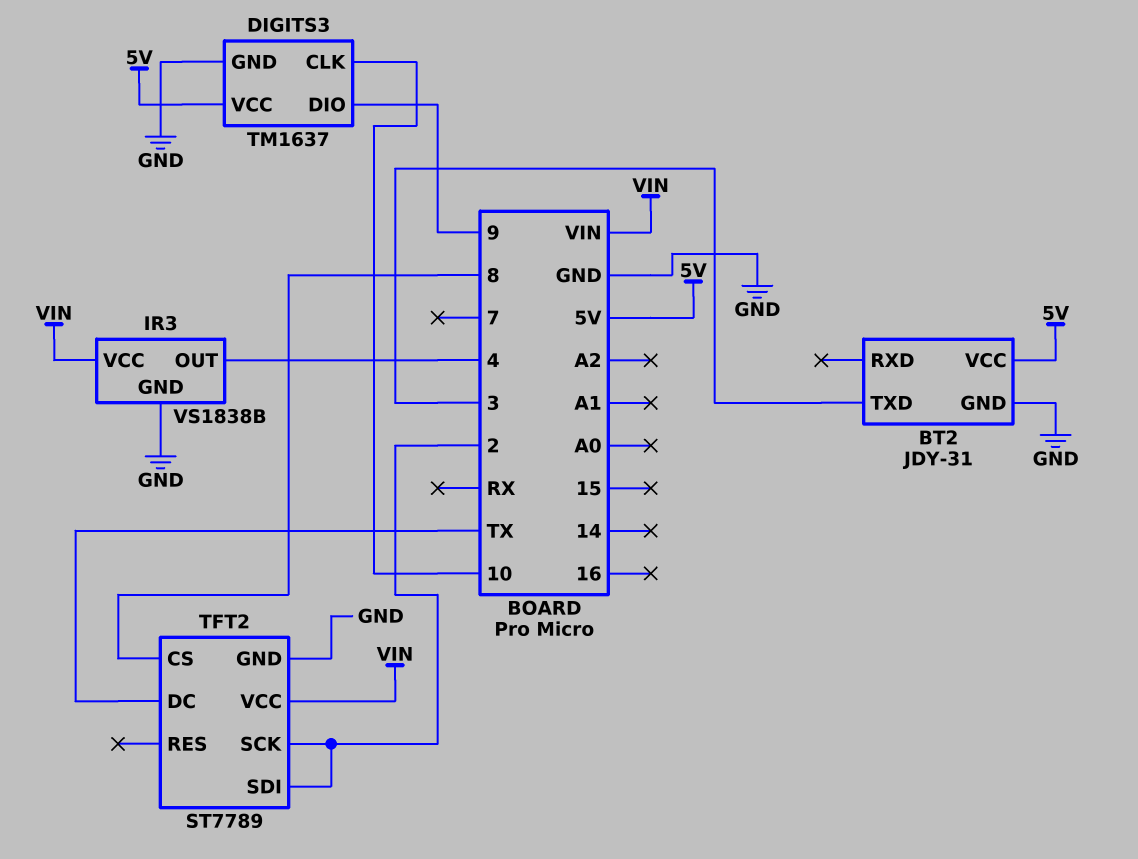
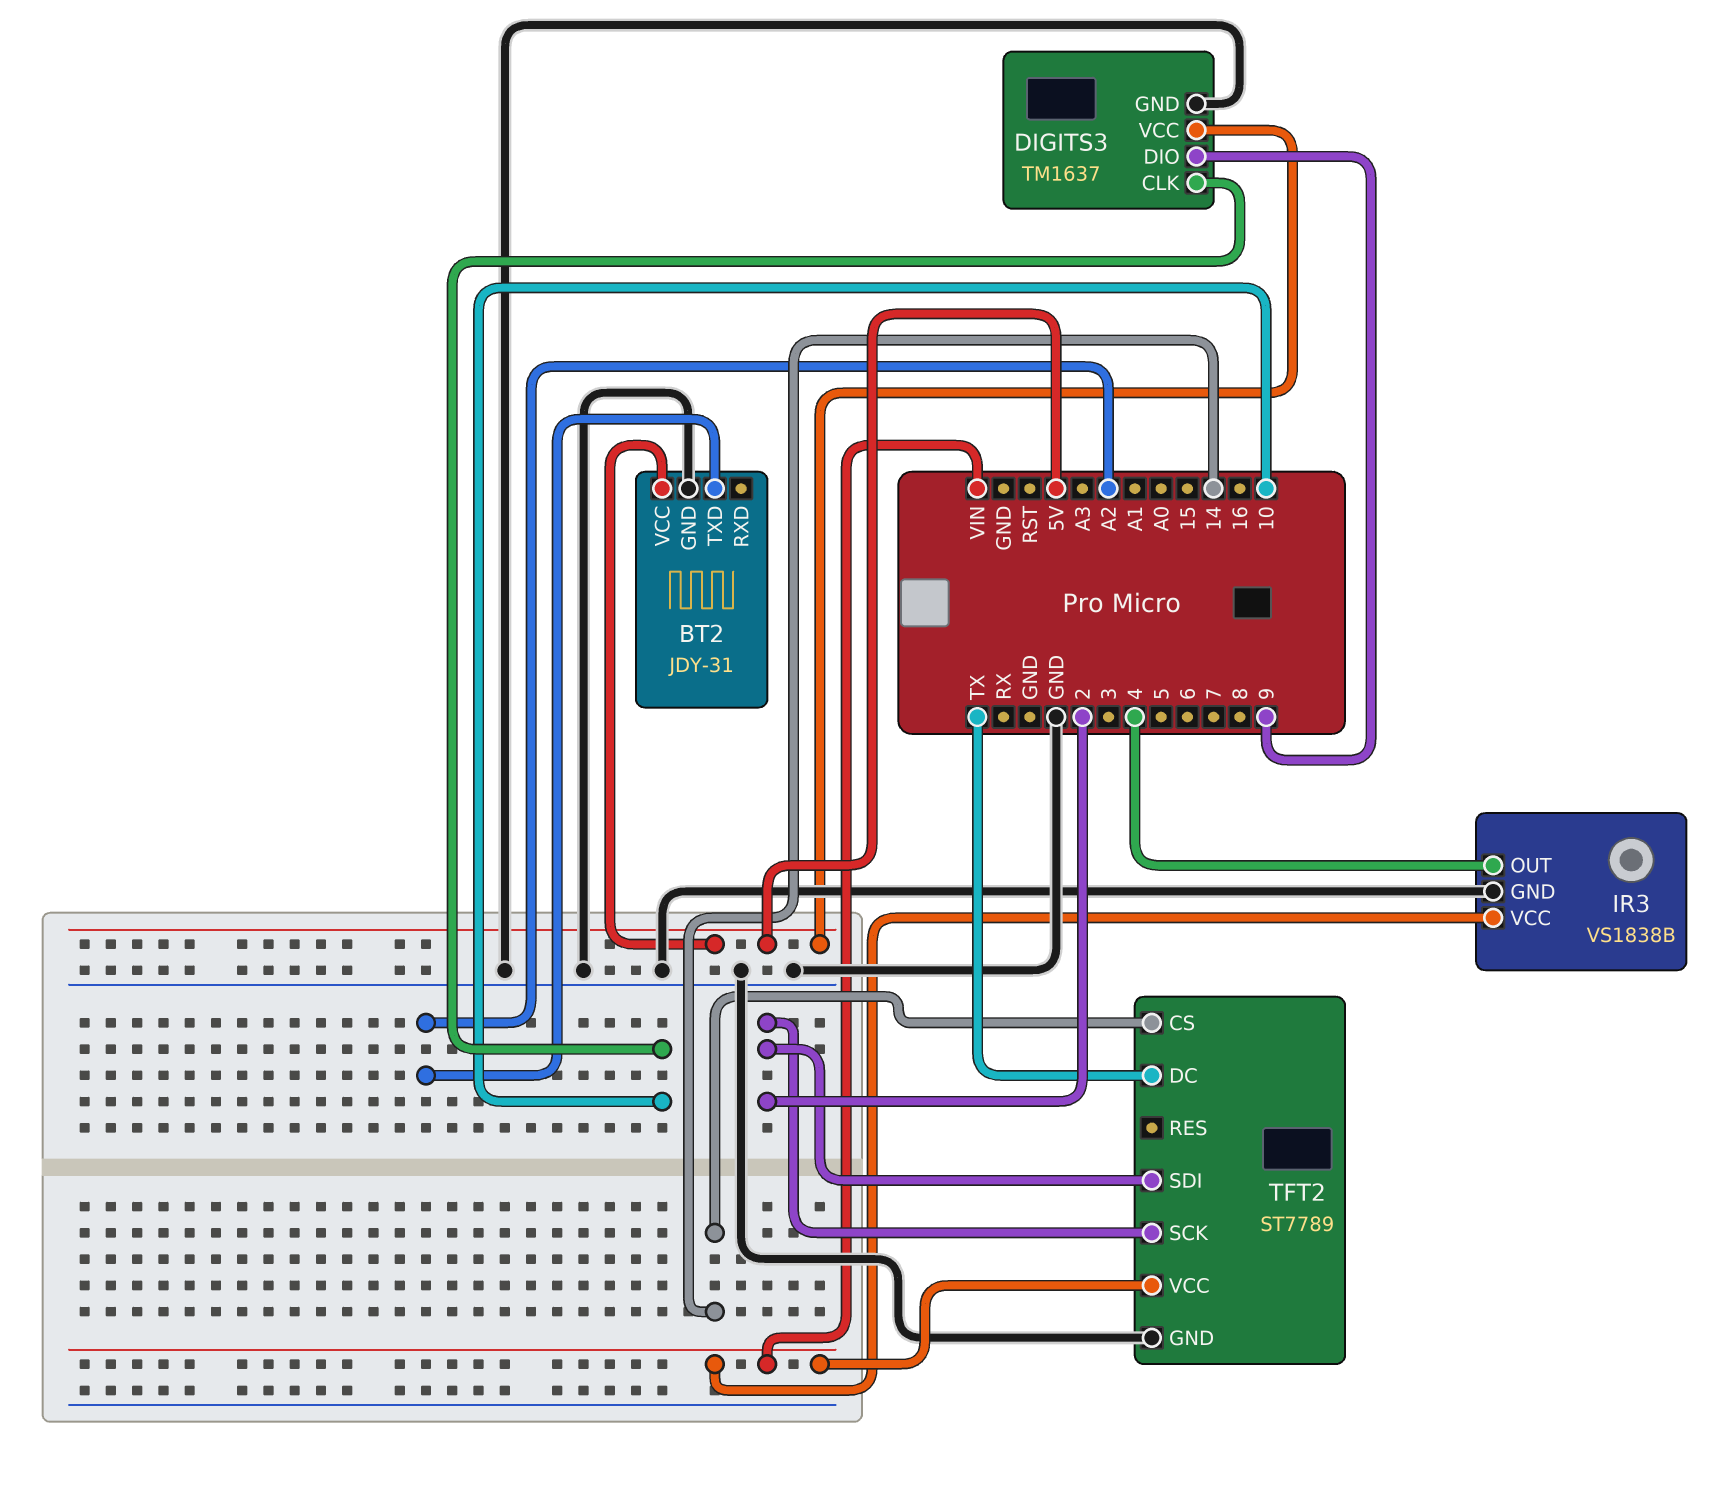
BT2 pin TXD: 3 -> A2
TFT2 pin CS: 8 -> 14

